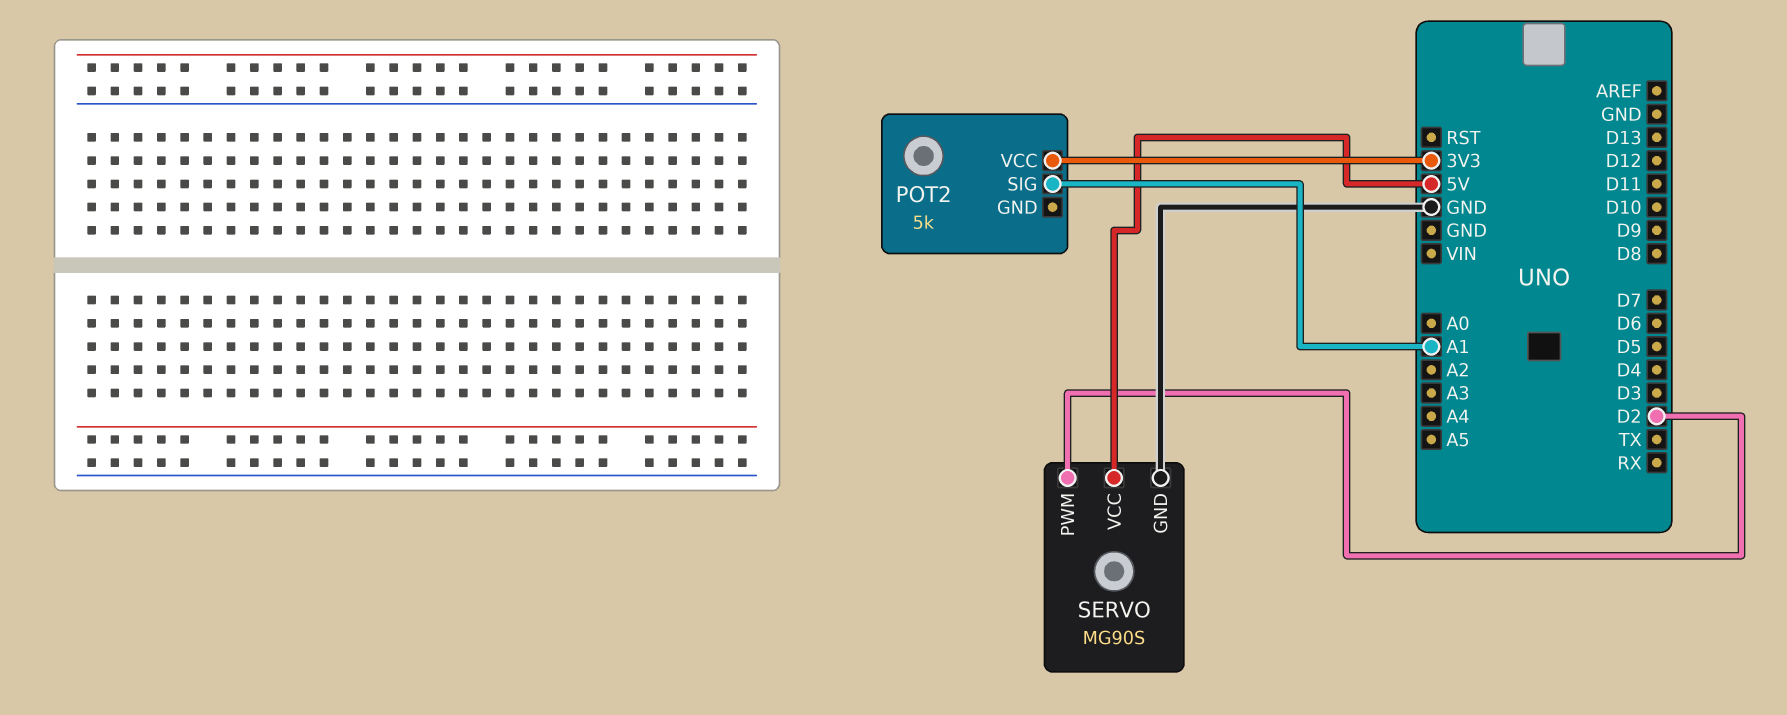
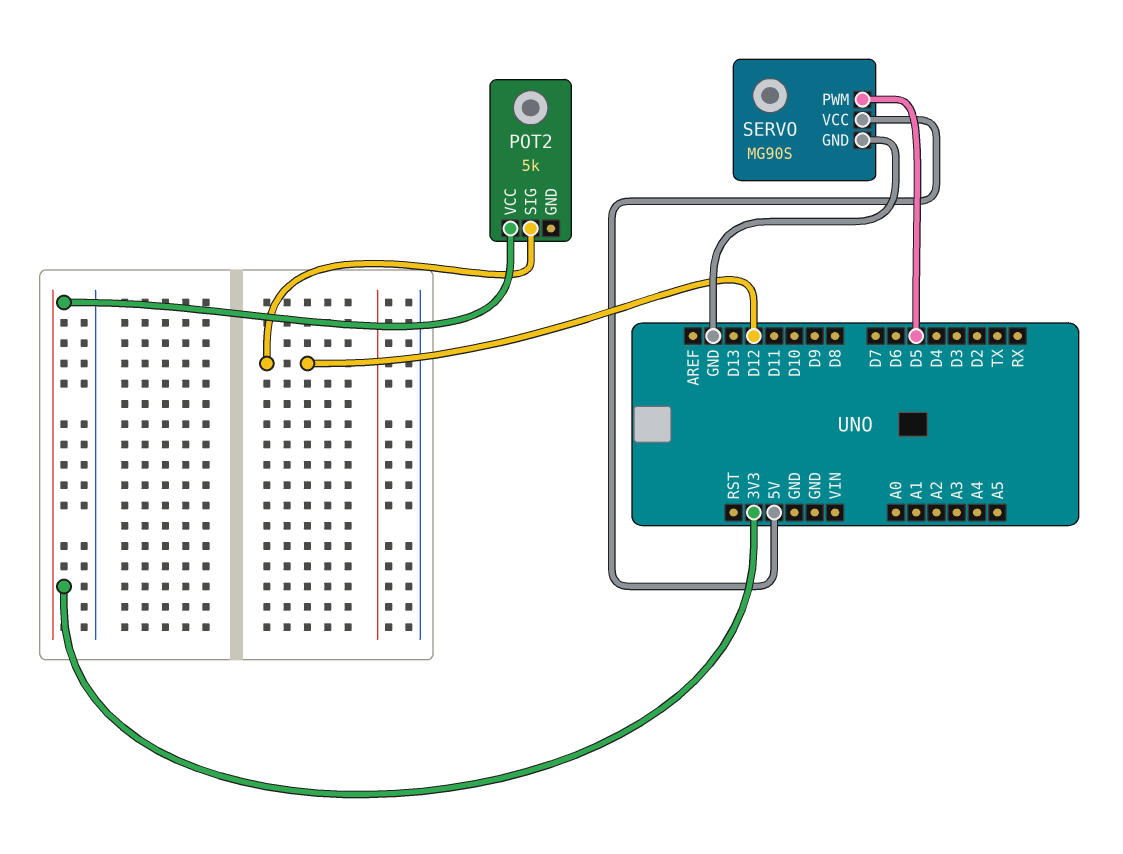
POT2 pin SIG: A1 -> D12
SERVO pin PWM: D2 -> D5

